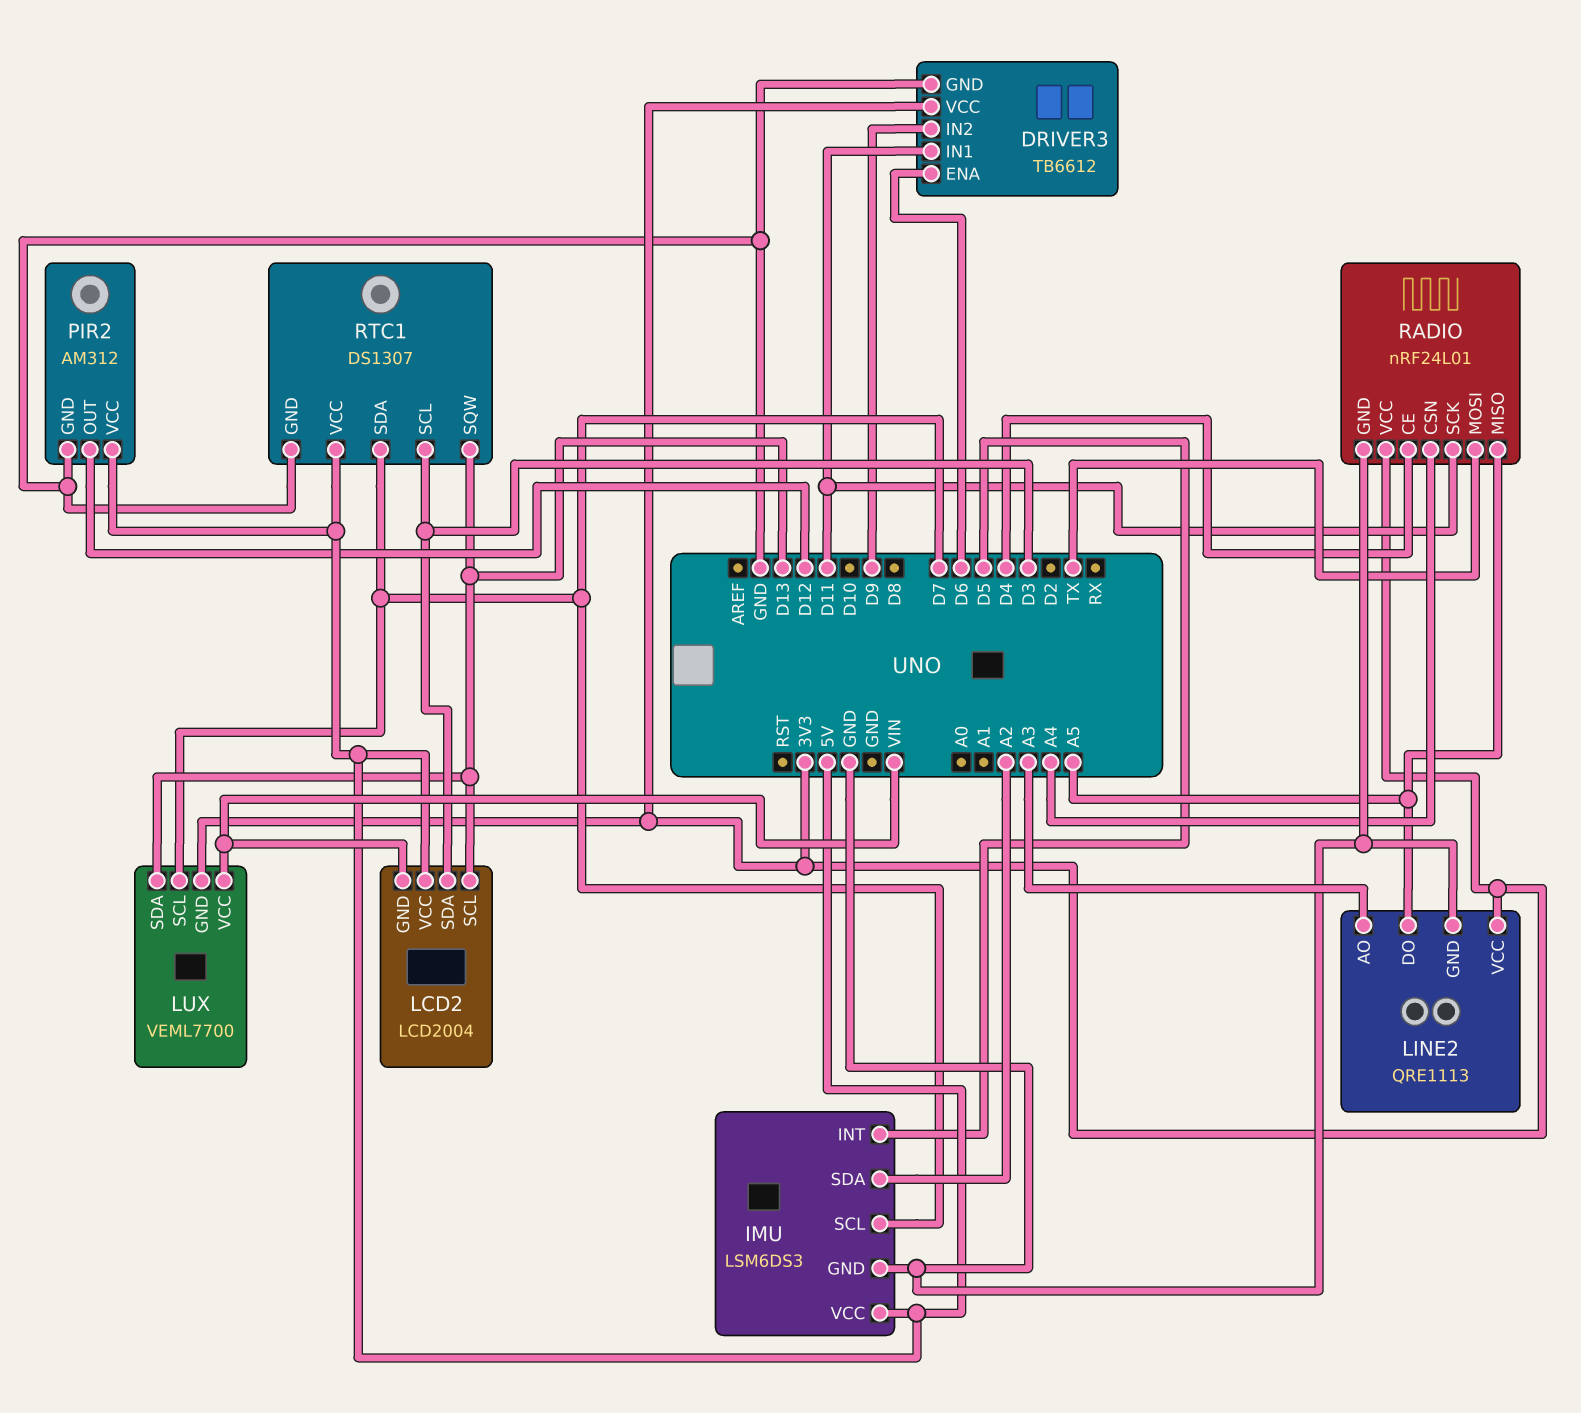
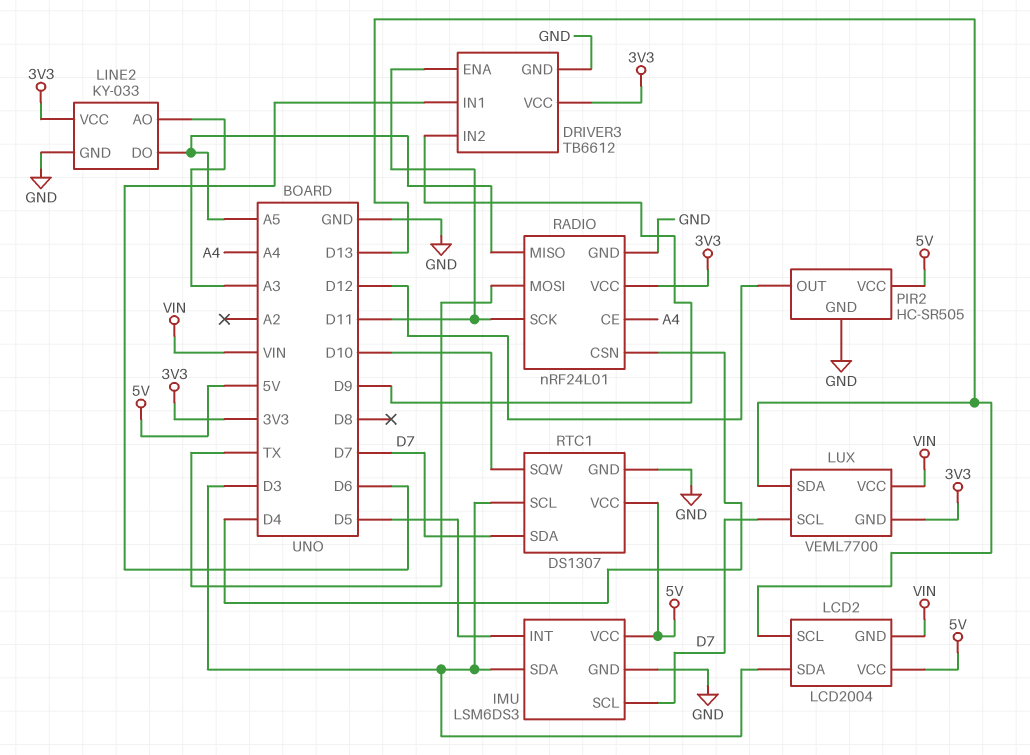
DRIVER3 pin ENA: D6 -> D11
DRIVER3 pin IN1: D11 -> D6
IMU pin SDA: A2 -> D3
LINE2: QRE1113 -> KY-033
PIR2: AM312 -> HC-SR505
RADIO pin CE: D4 -> A4
RADIO pin CSN: A4 -> D4
RTC1 pin SQW: D13 -> D10

